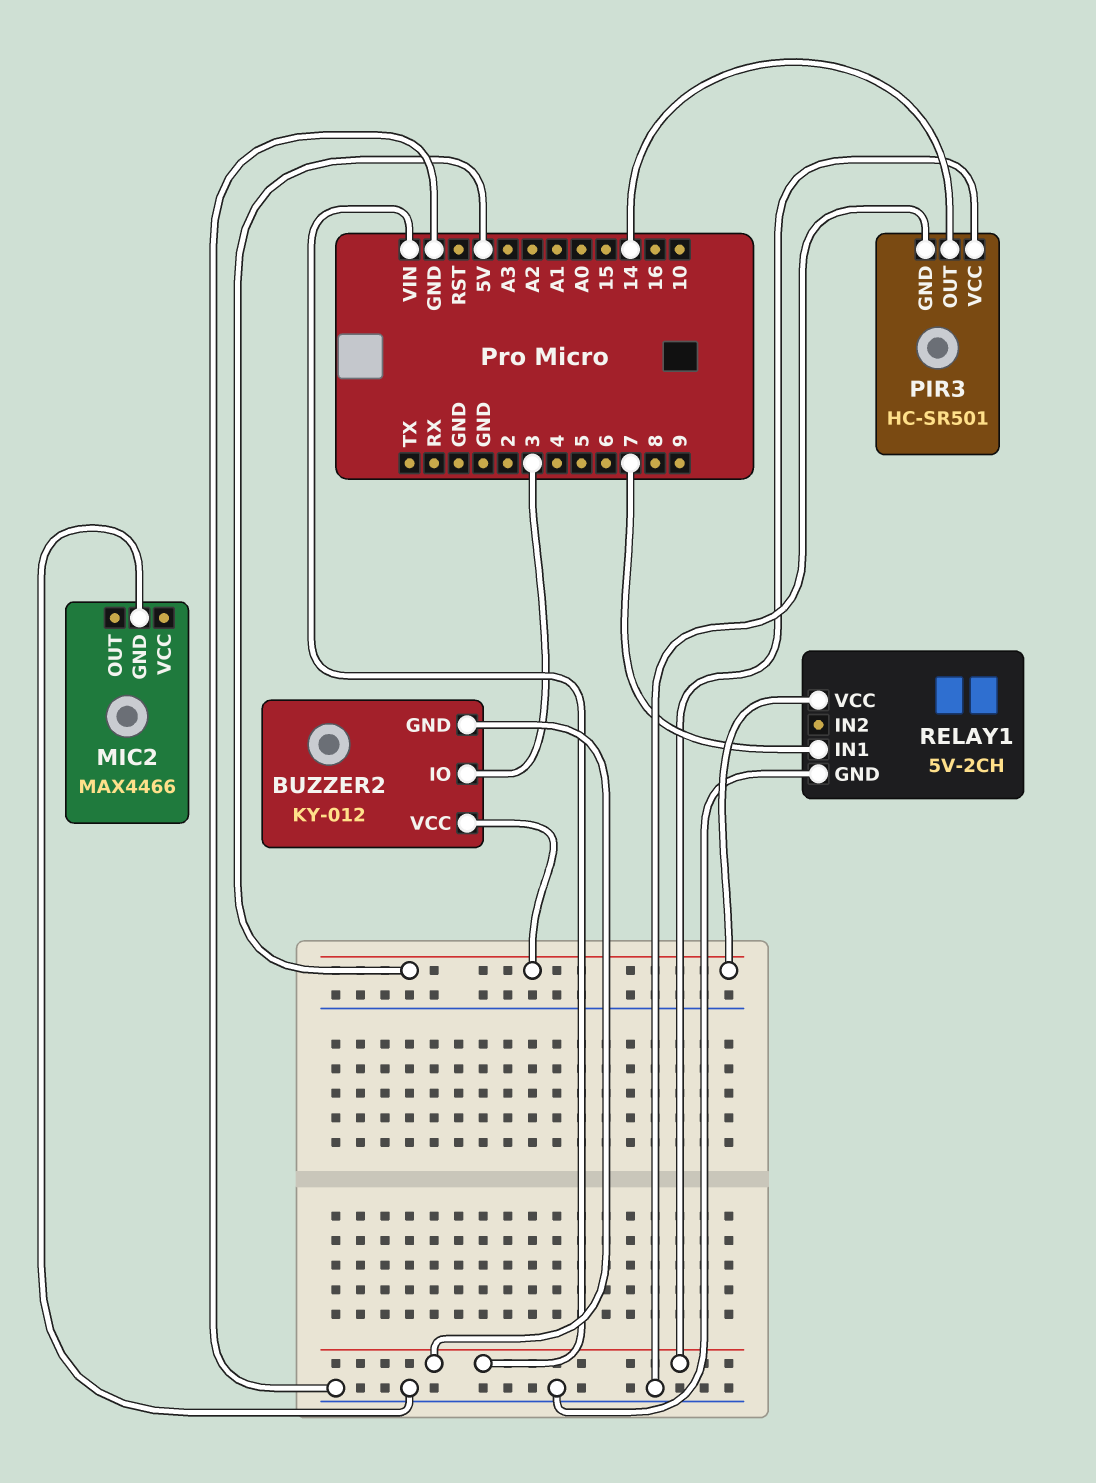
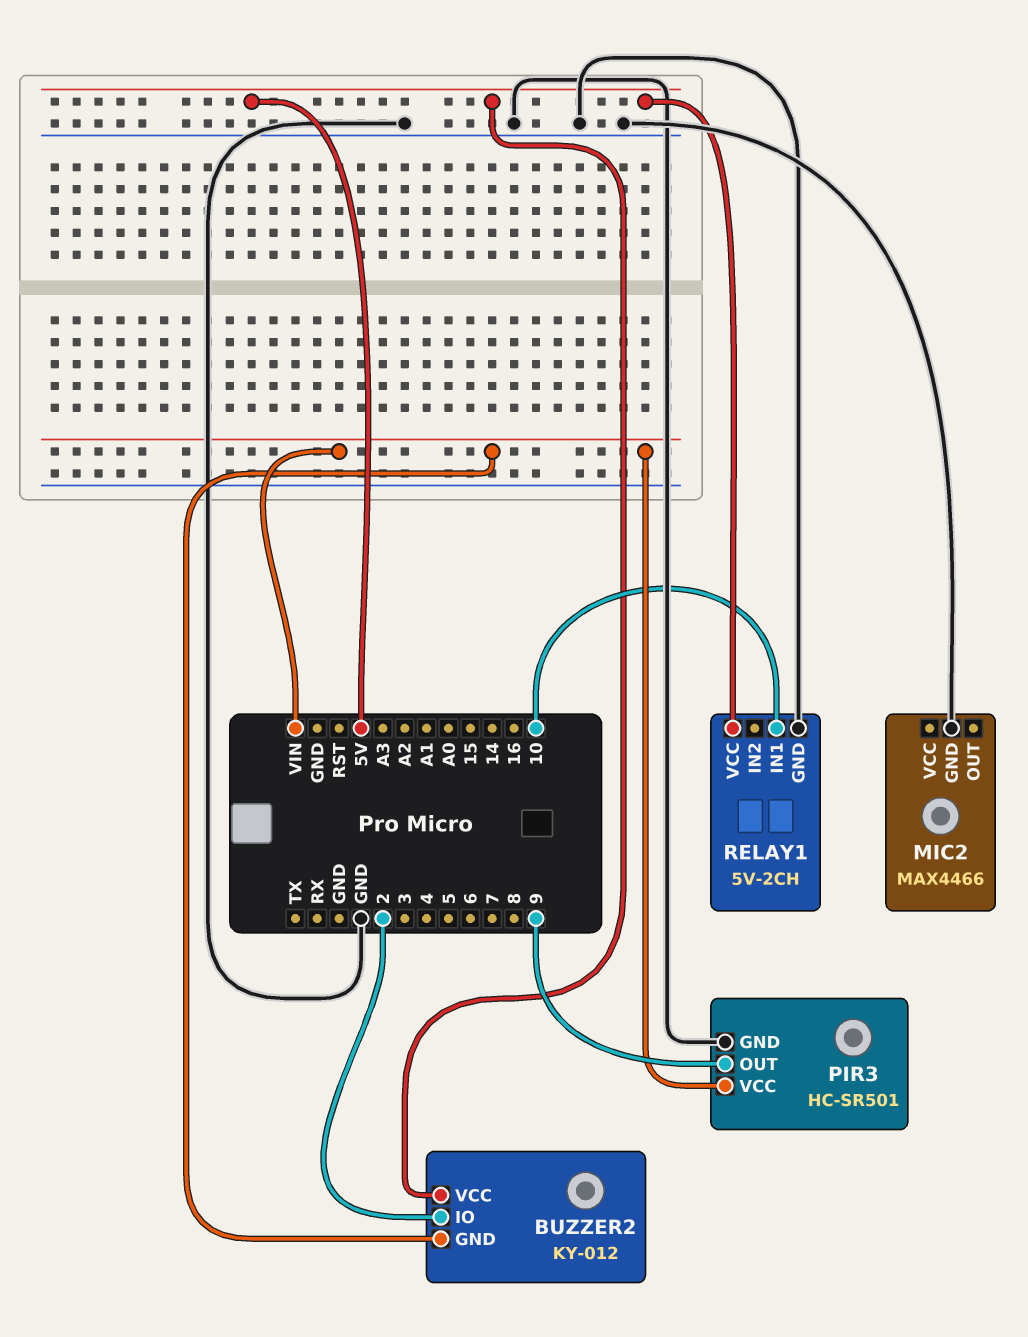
BUZZER2 pin IO: 3 -> 2
PIR3 pin OUT: 14 -> 9
RELAY1 pin IN1: 7 -> 10

